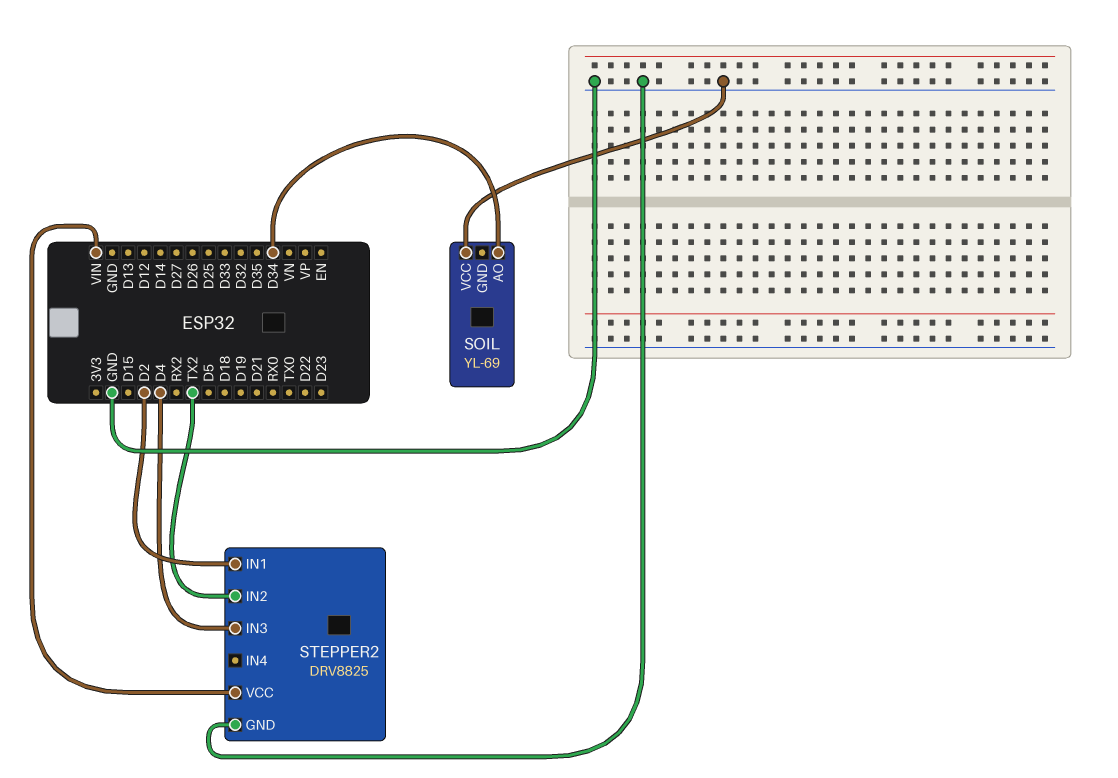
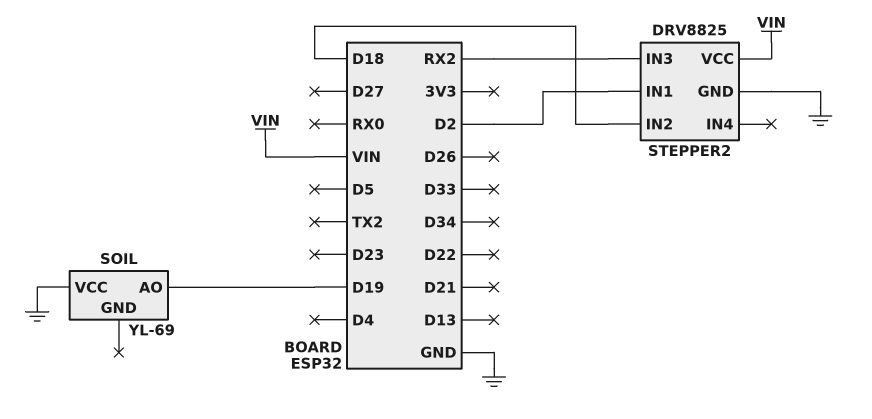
SOIL pin AO: D34 -> D19
STEPPER2 pin IN2: TX2 -> D18
STEPPER2 pin IN3: D4 -> RX2

